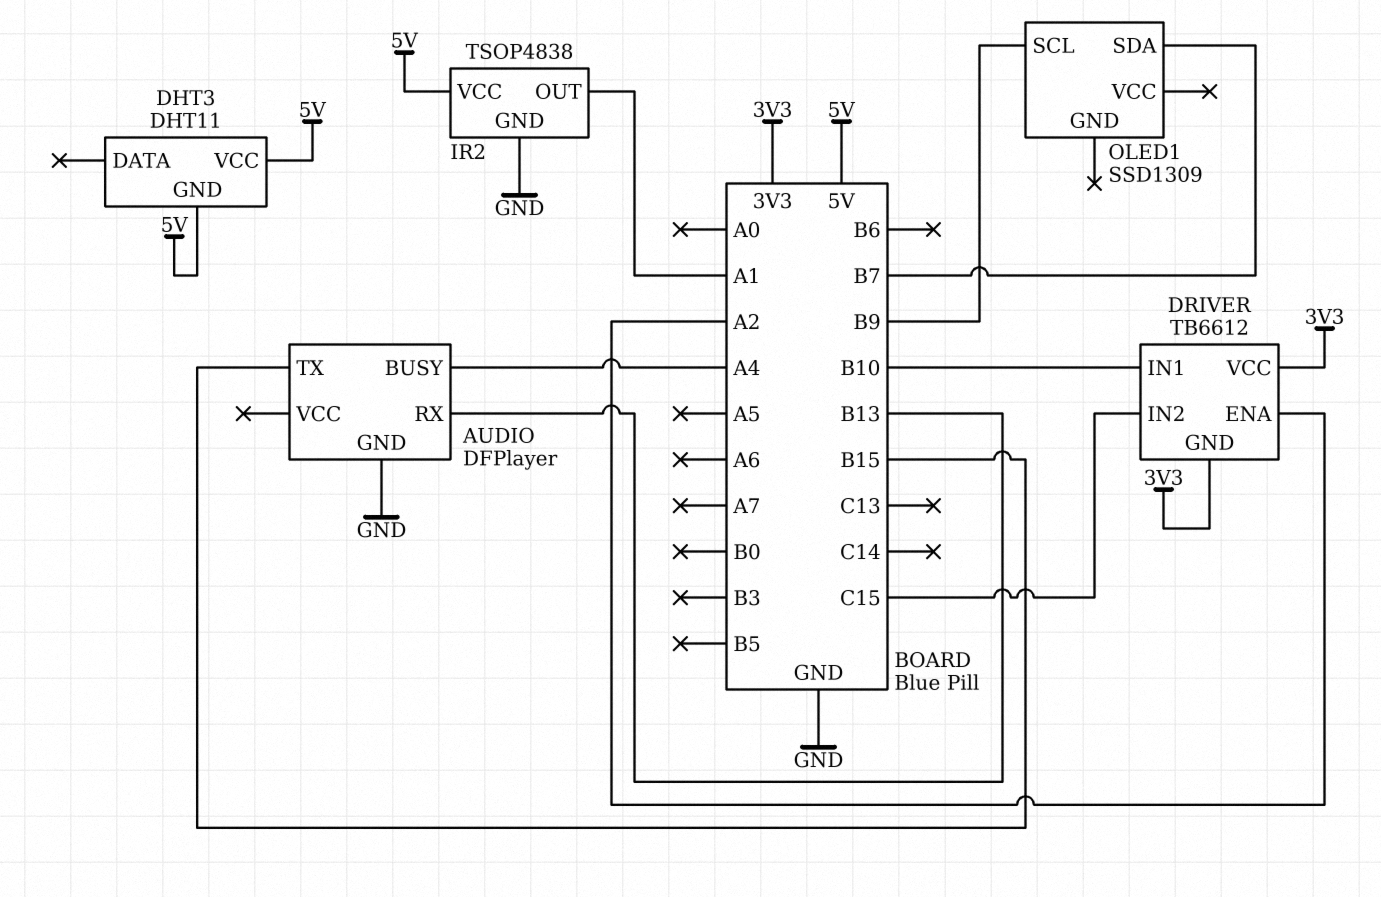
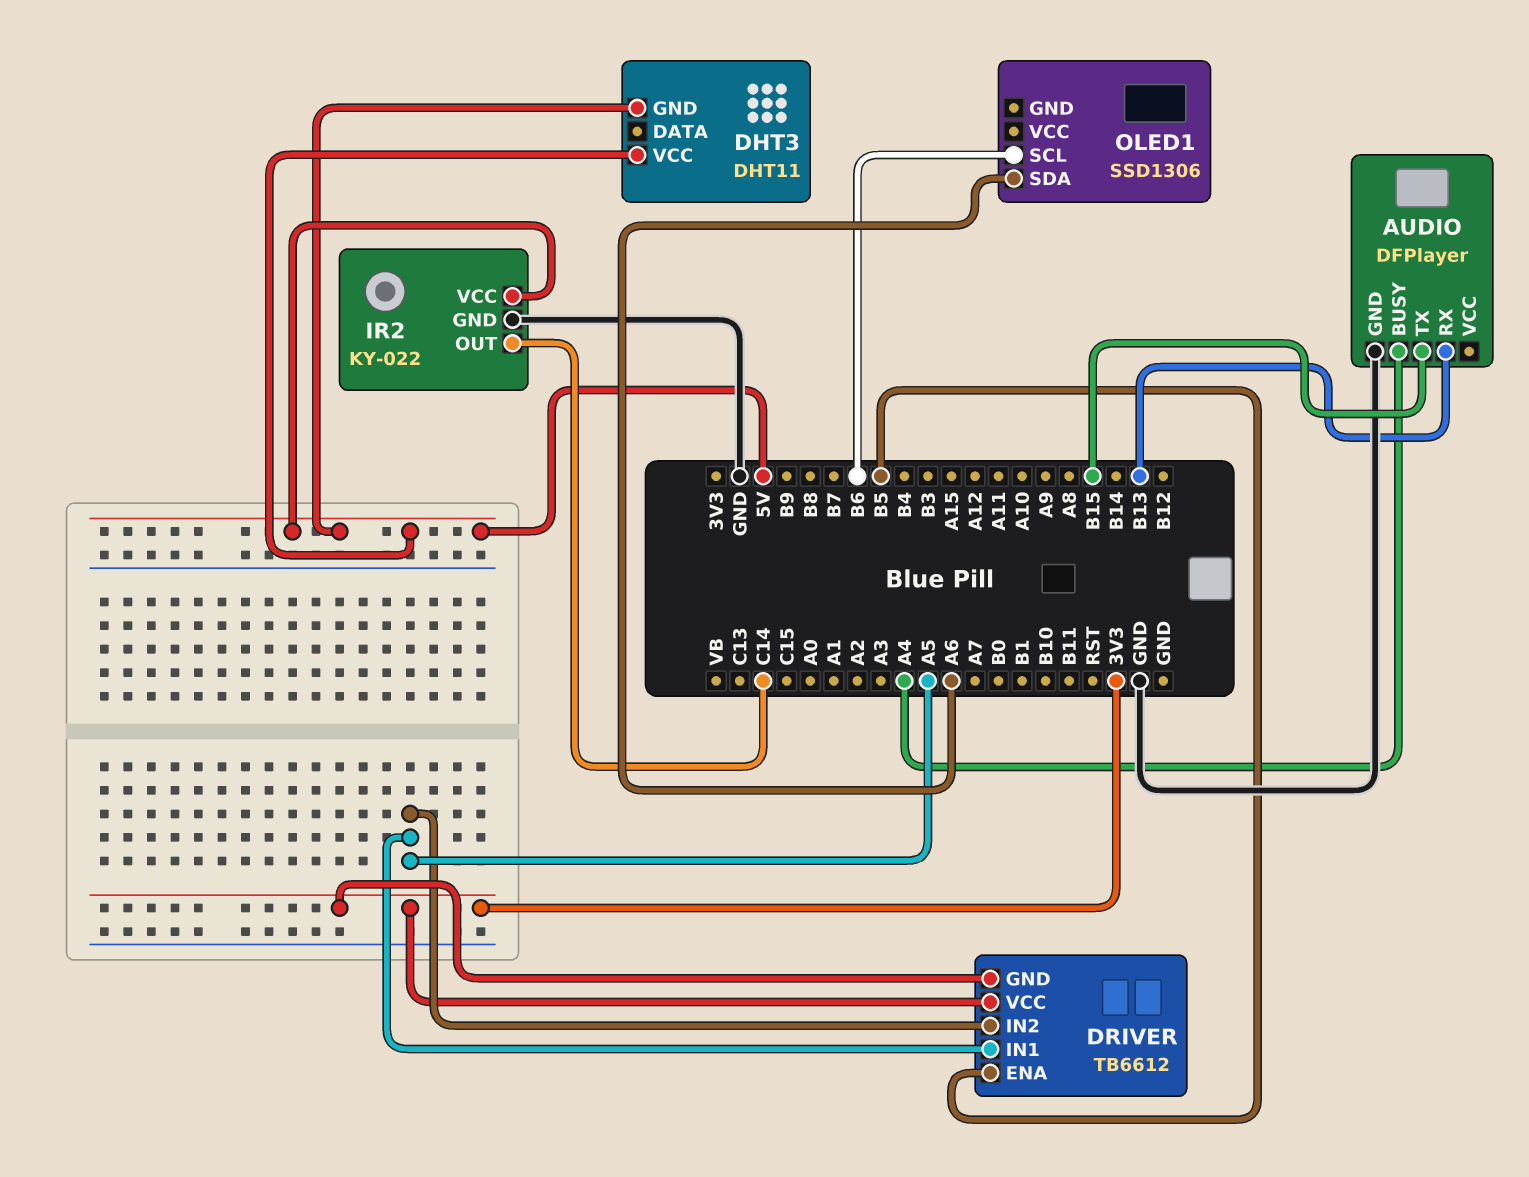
DRIVER pin ENA: A2 -> B5
DRIVER pin IN1: B10 -> A5
DRIVER pin IN2: C15 -> A5
IR2: TSOP4838 -> KY-022
IR2 pin OUT: A1 -> C14
OLED1: SSD1309 -> SSD1306
OLED1 pin SCL: B9 -> B6
OLED1 pin SDA: B7 -> A6

